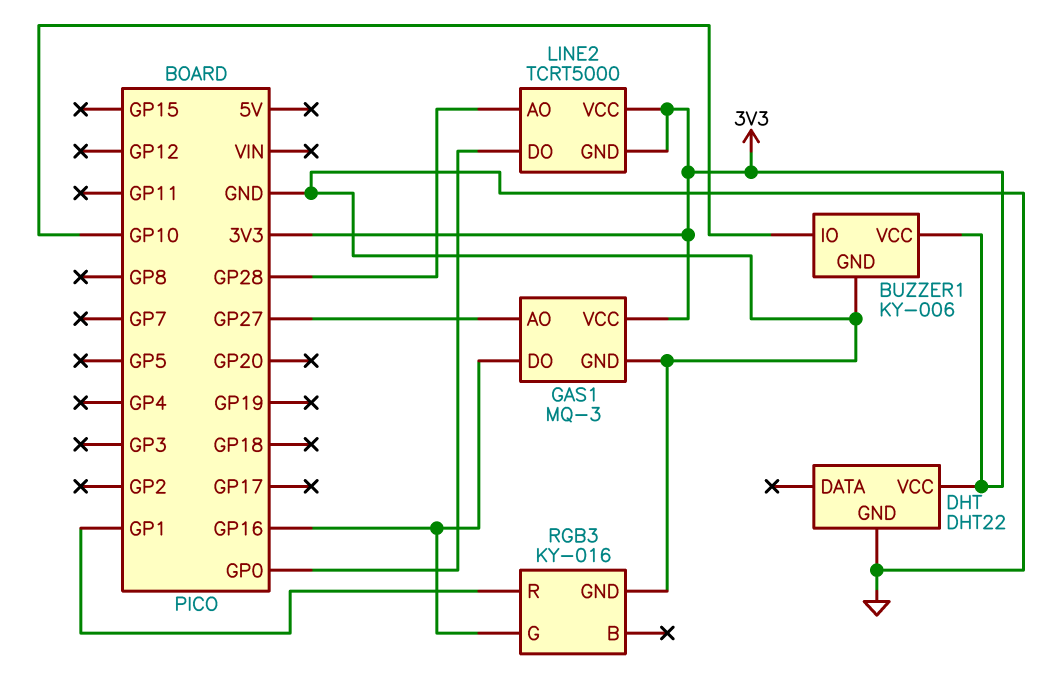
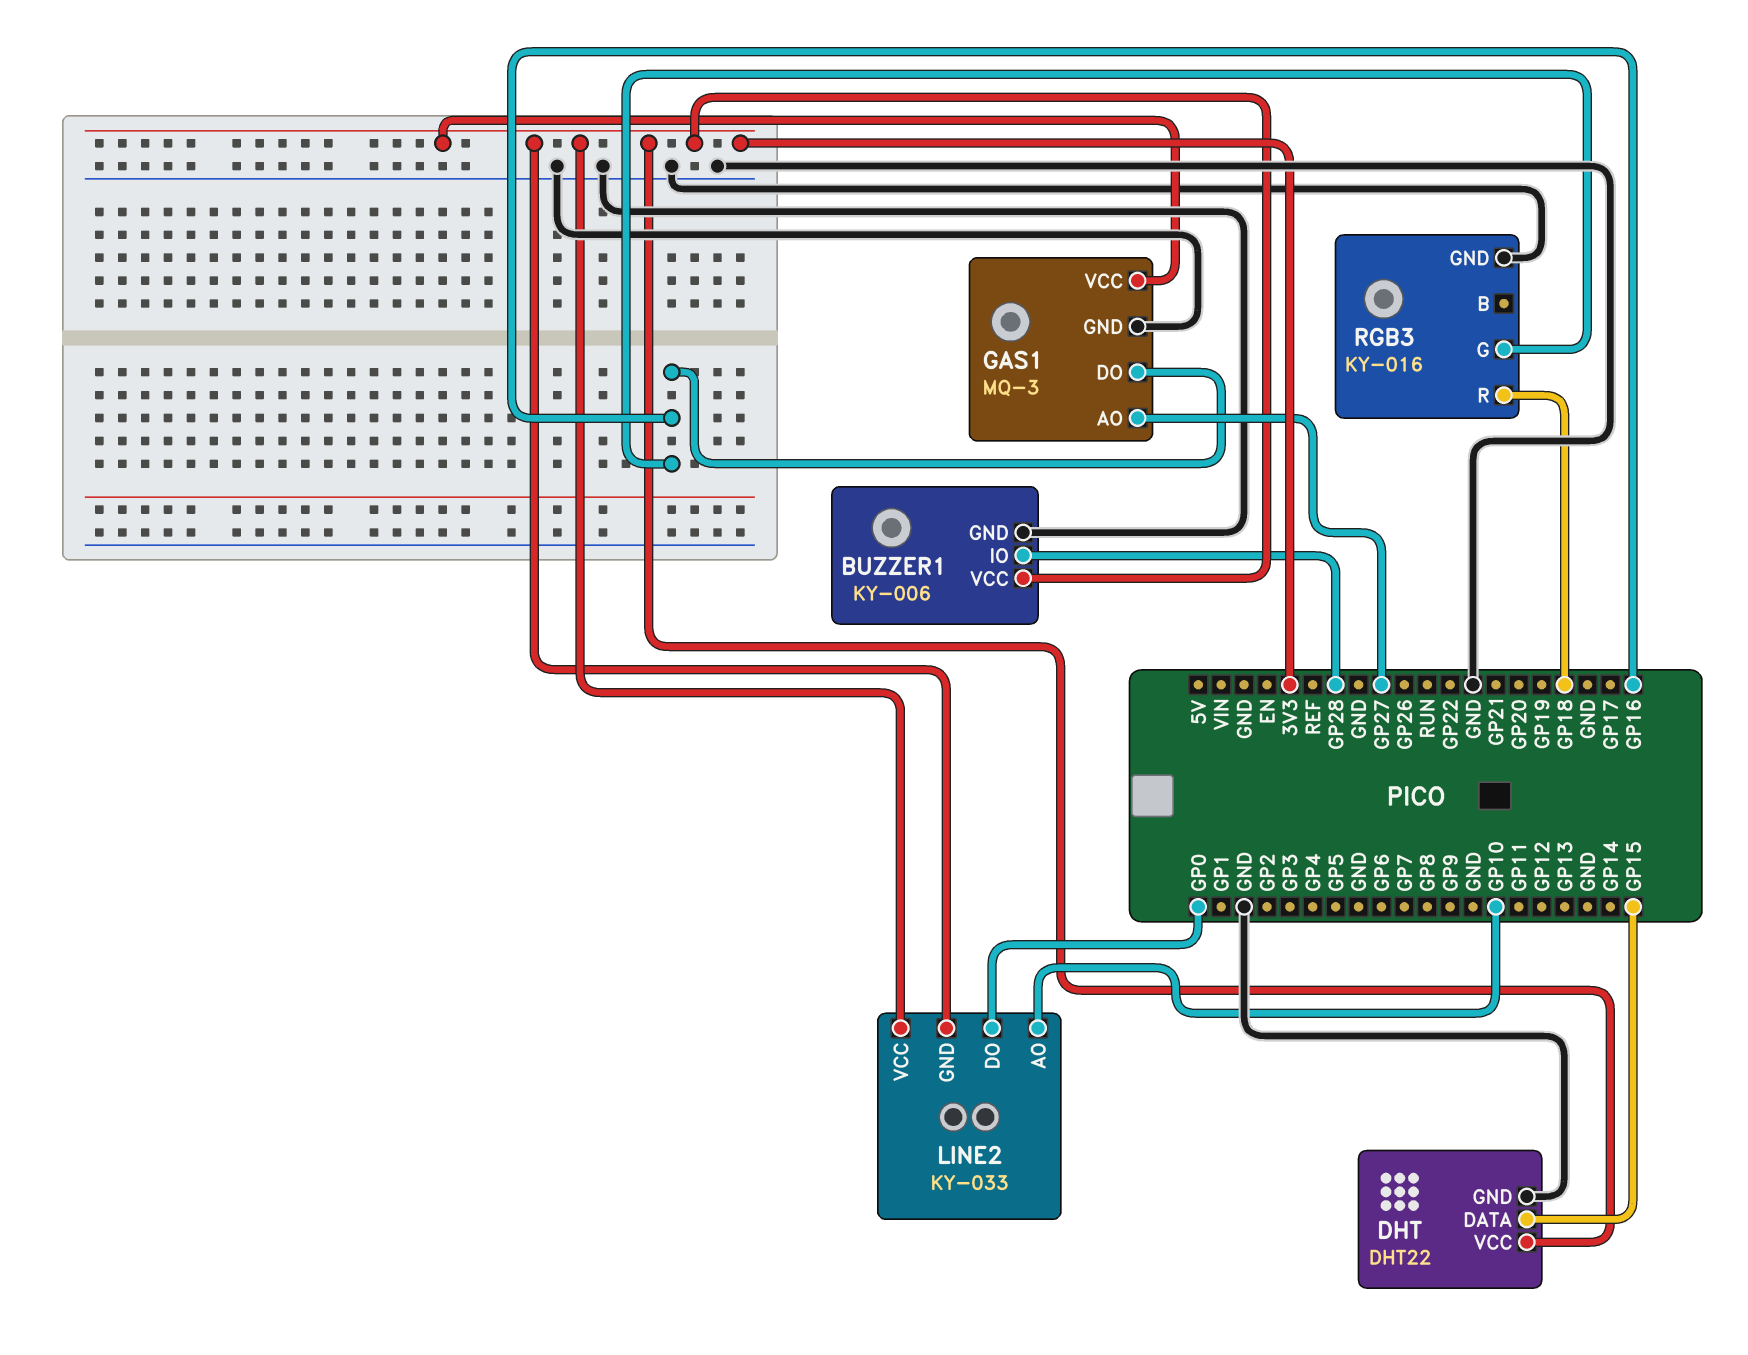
BUZZER1 pin IO: GP10 -> GP28
DHT pin DATA: none -> GP15
LINE2: TCRT5000 -> KY-033
LINE2 pin AO: GP28 -> GP10
RGB3 pin R: GP1 -> GP18

